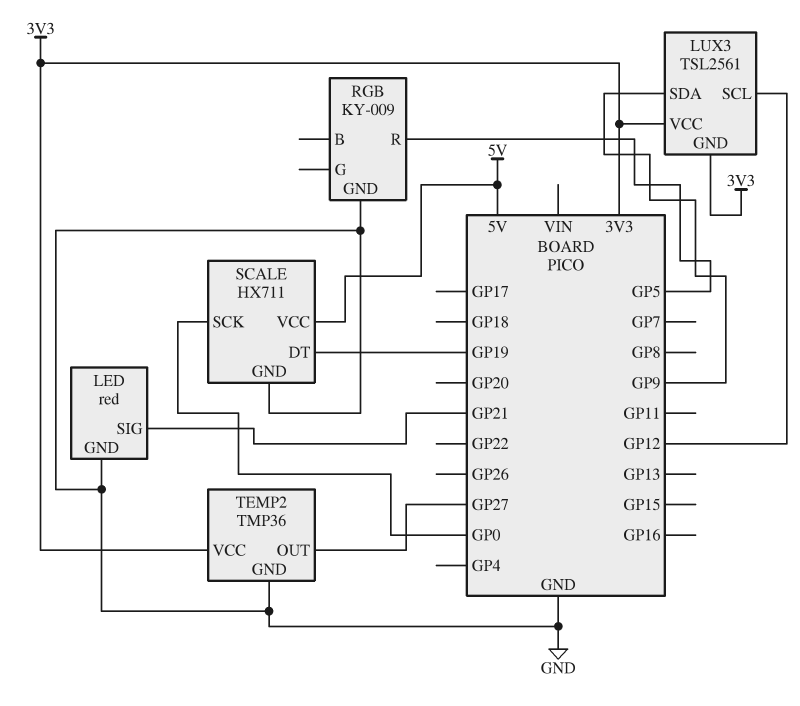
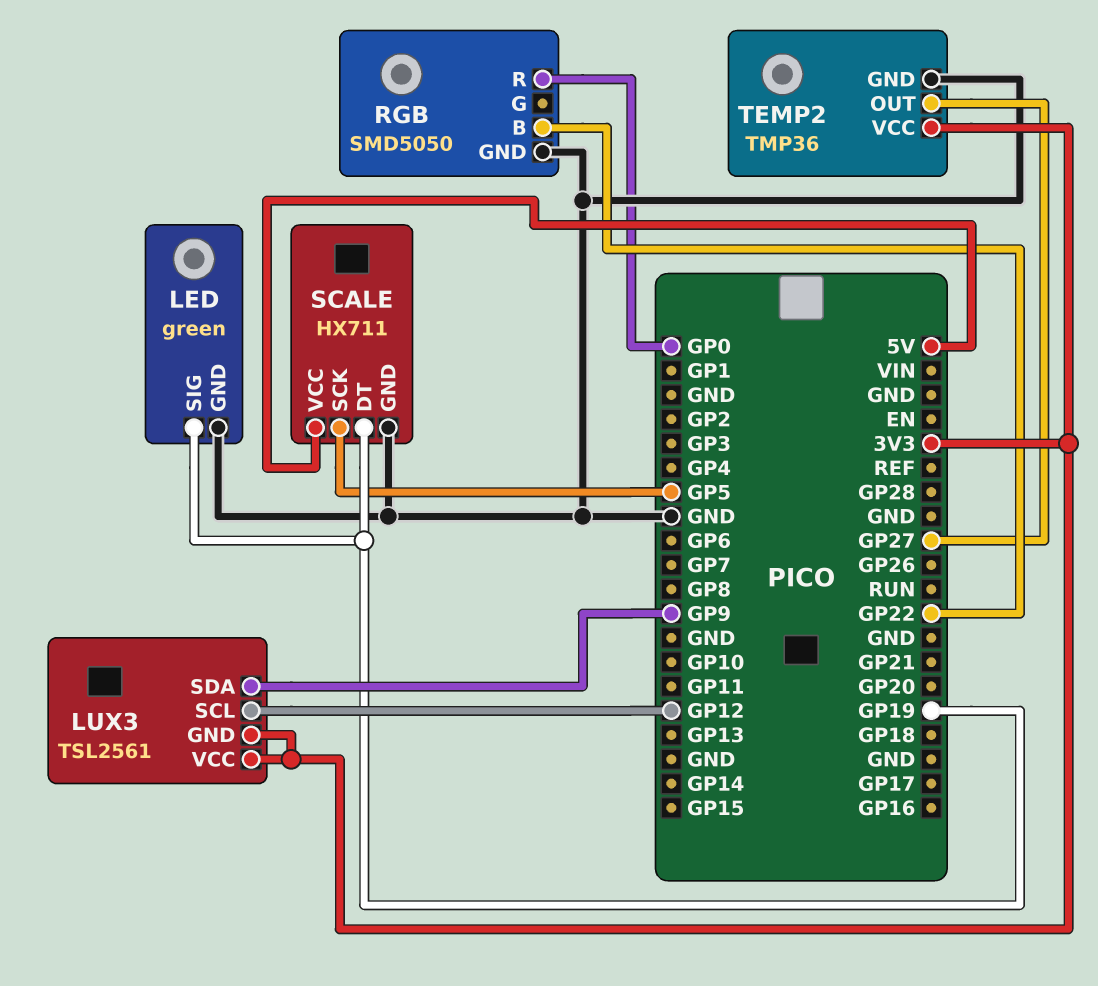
LED: red -> green
LED pin SIG: GP21 -> GP19
RGB: KY-009 -> SMD5050
RGB pin B: none -> GP22
RGB pin R: GP5 -> GP0
SCALE pin SCK: GP0 -> GP5

